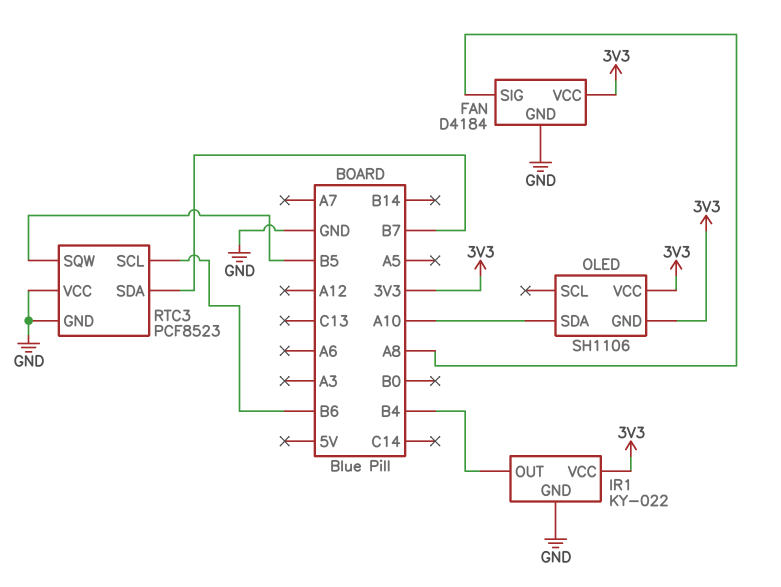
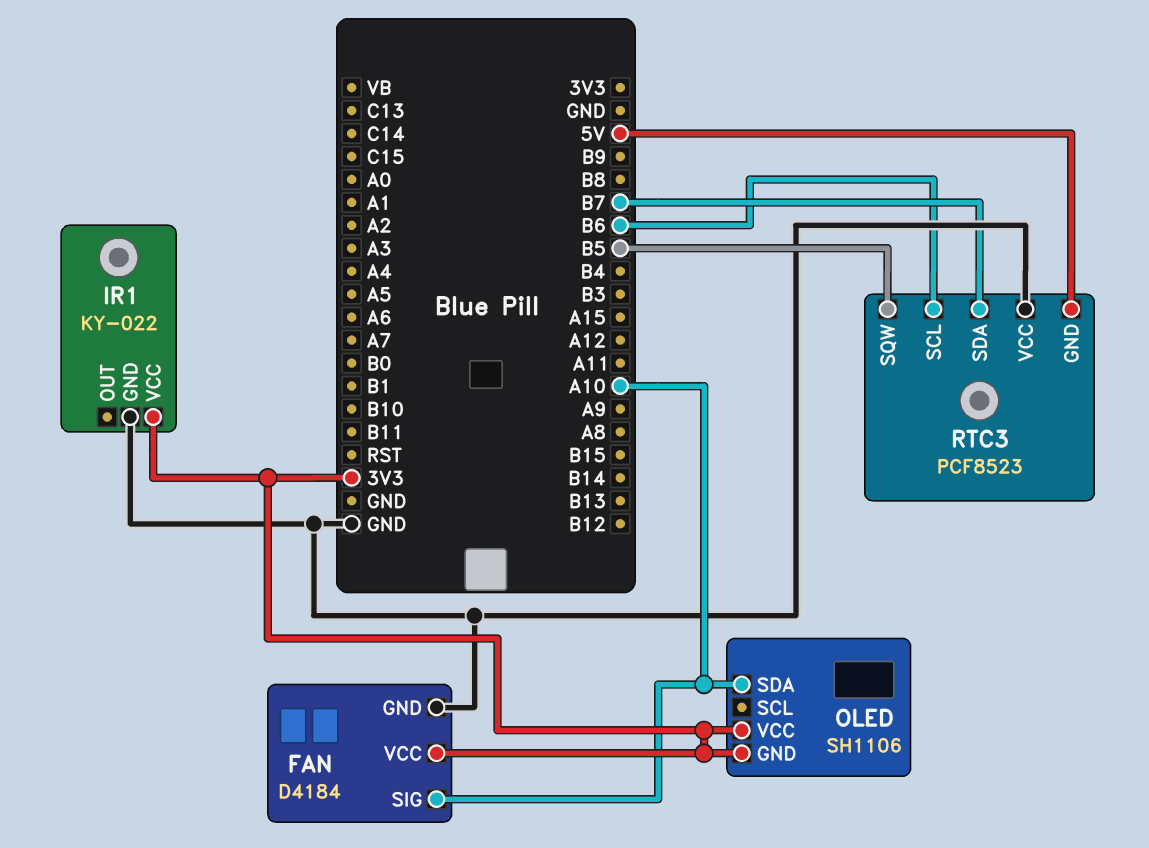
FAN pin SIG: A8 -> A10
IR1 pin OUT: B4 -> none
RTC3 pin GND: GND -> 5V

